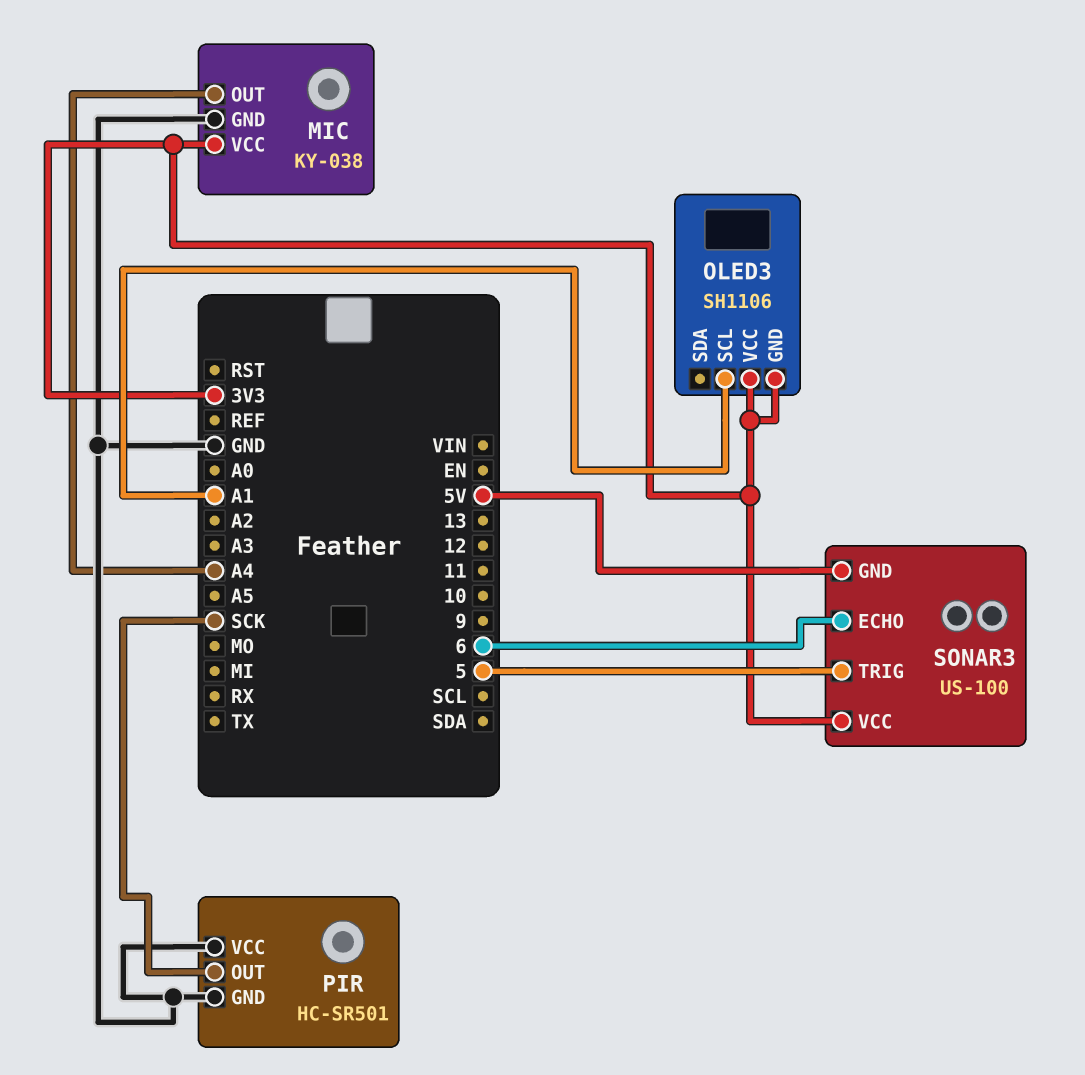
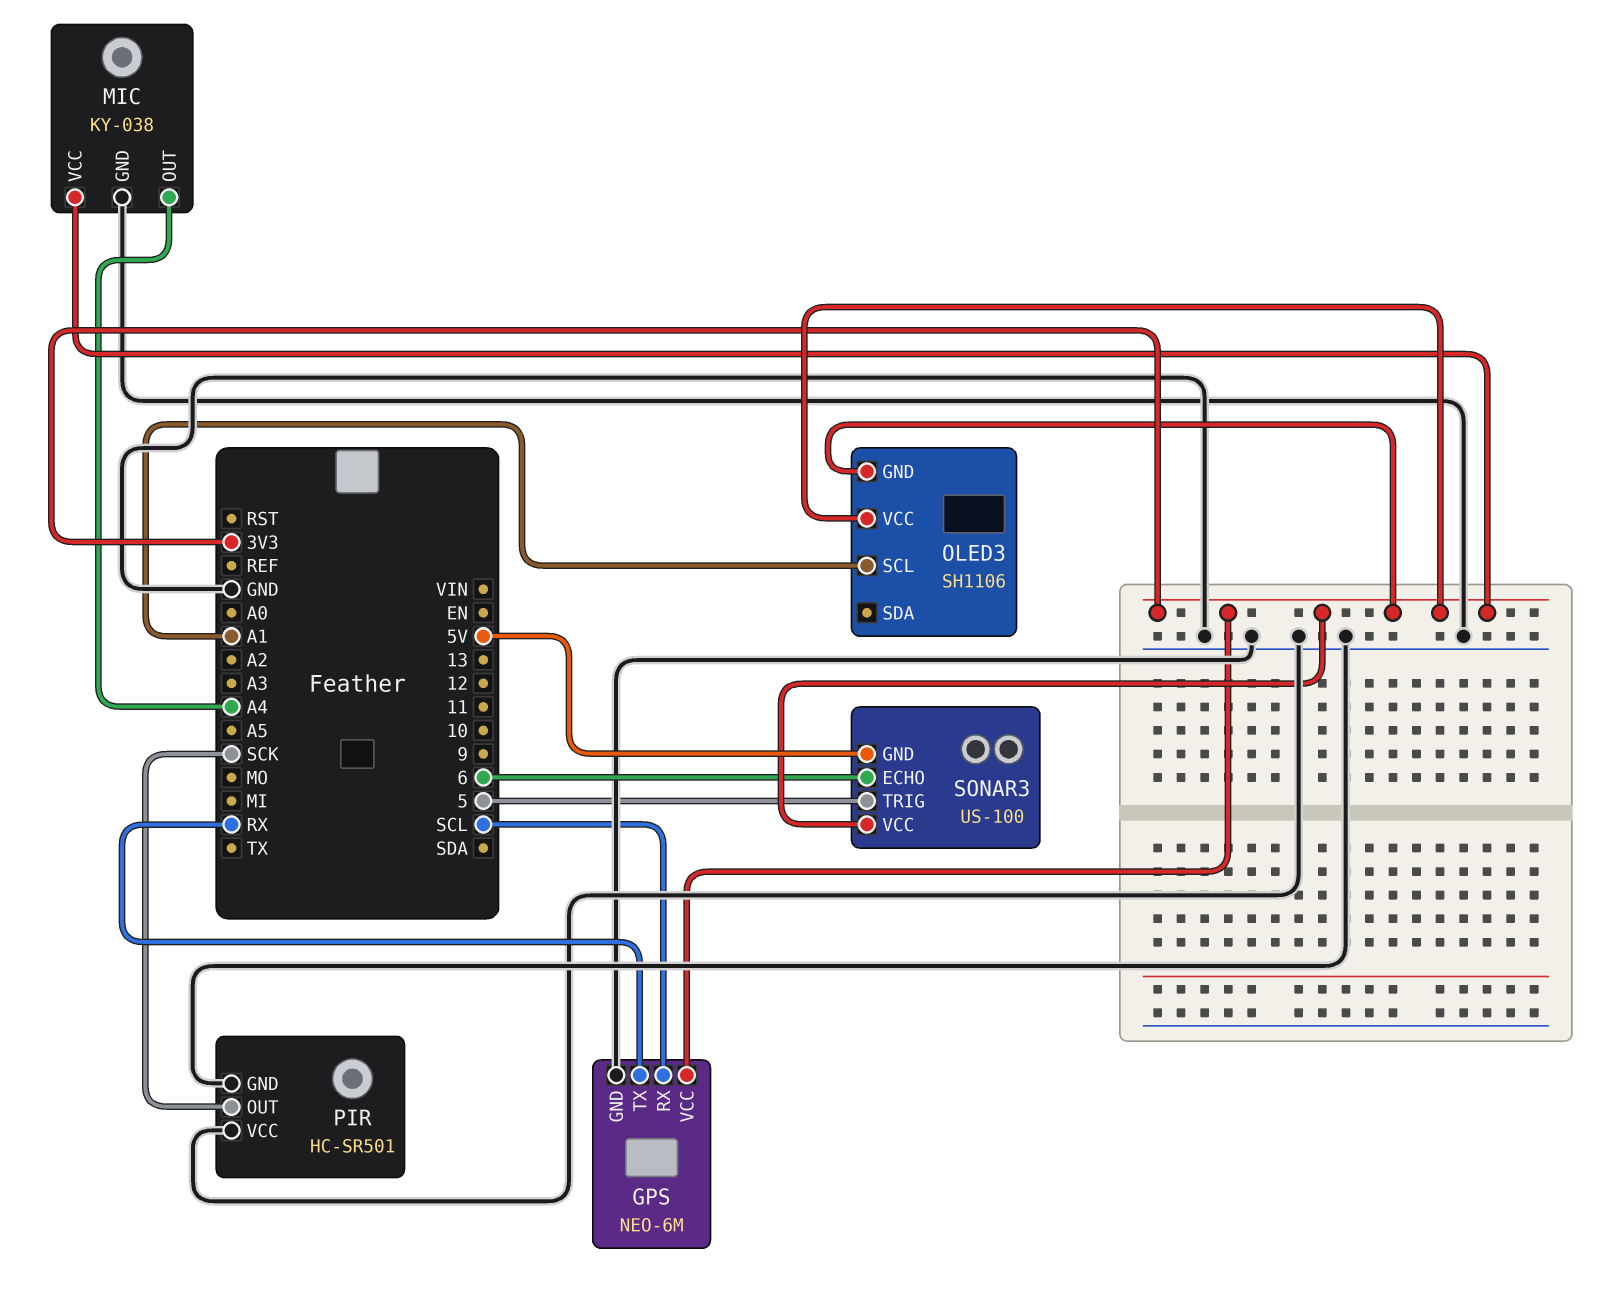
GPS: none -> NEO-6M
GPS pin GND: none -> GND
GPS pin RX: none -> SCL
GPS pin TX: none -> RX
GPS pin VCC: none -> 3V3

